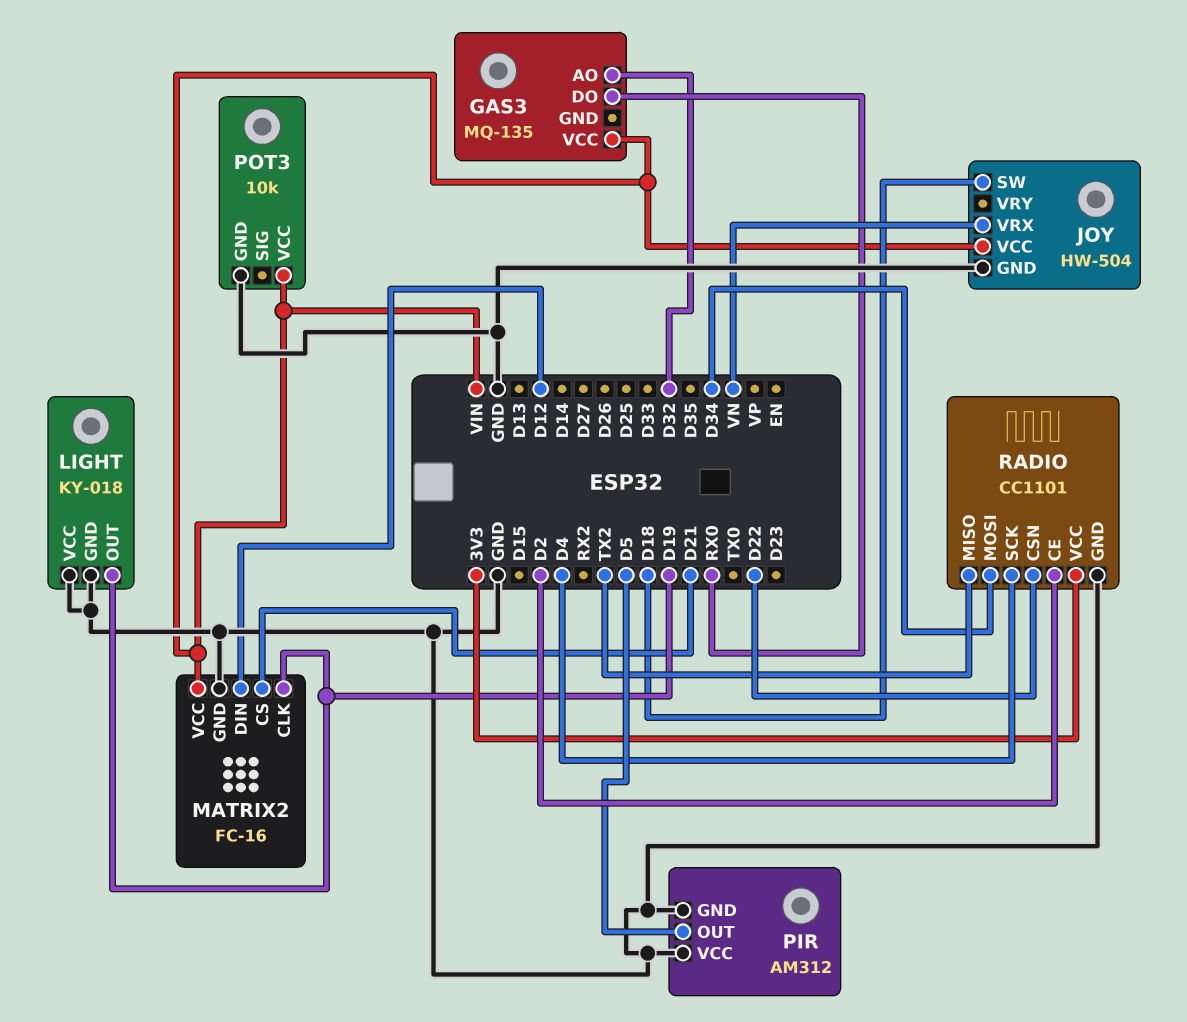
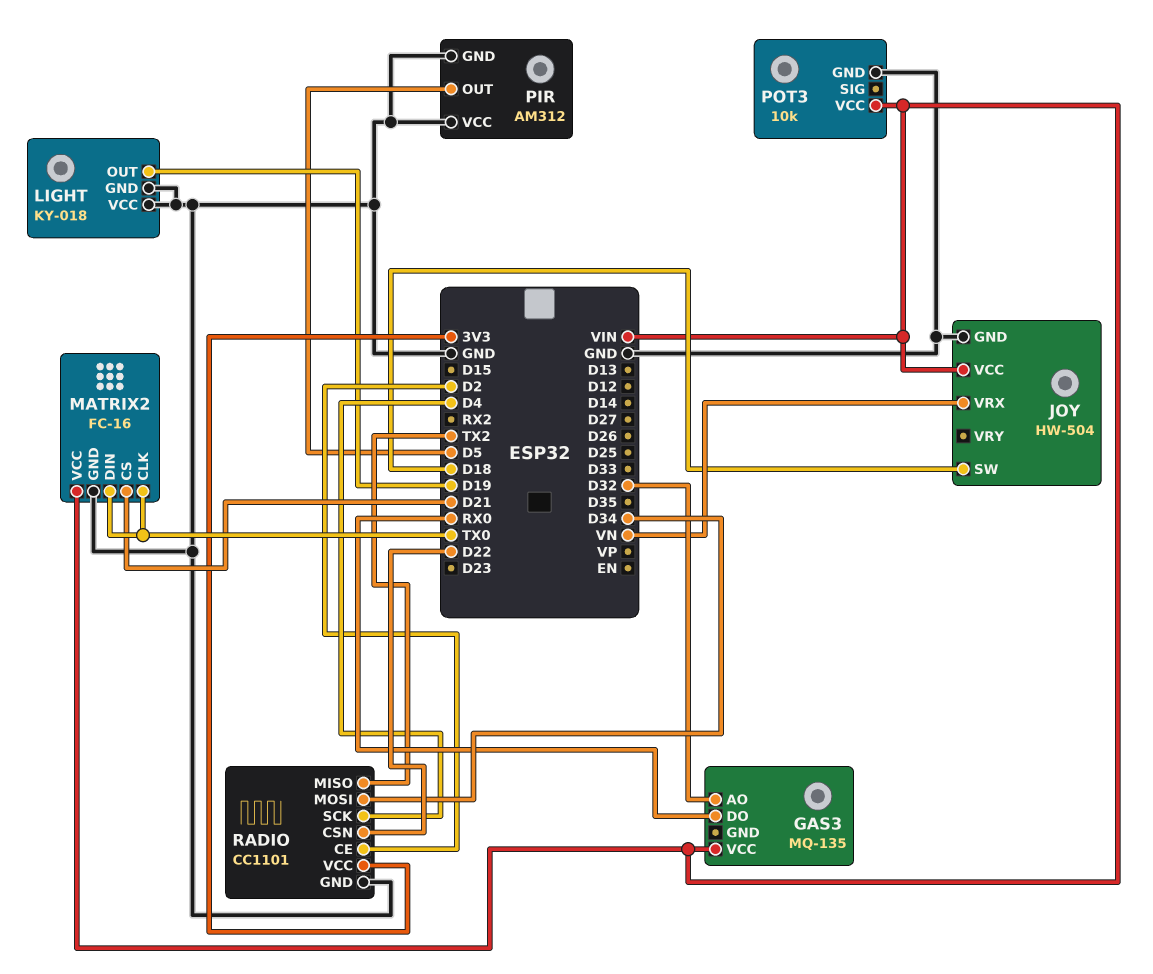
MATRIX2 pin CLK: D19 -> TX0
MATRIX2 pin DIN: D12 -> TX0

